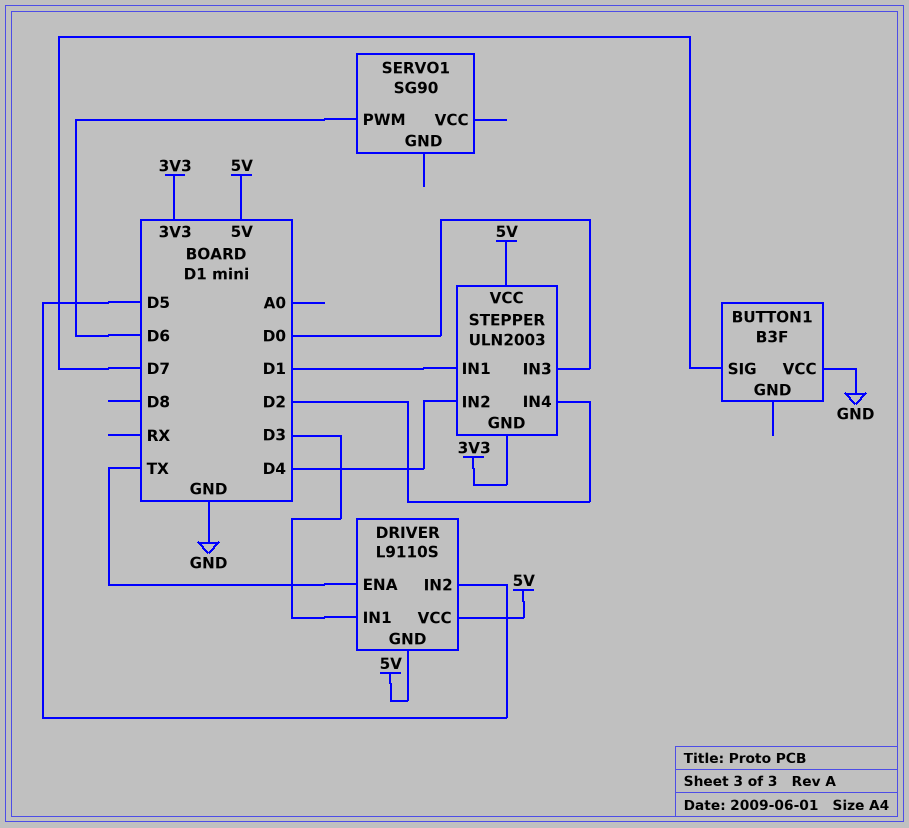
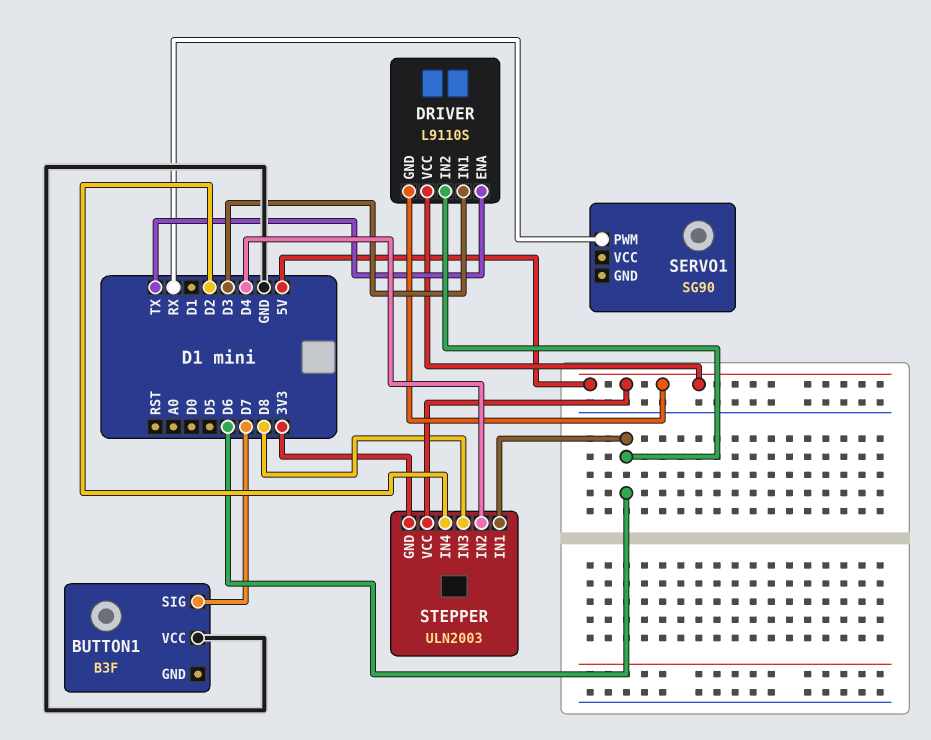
DRIVER pin IN2: D5 -> D6
SERVO1 pin PWM: D6 -> RX
STEPPER pin IN1: D1 -> D6
STEPPER pin IN3: D0 -> D8

